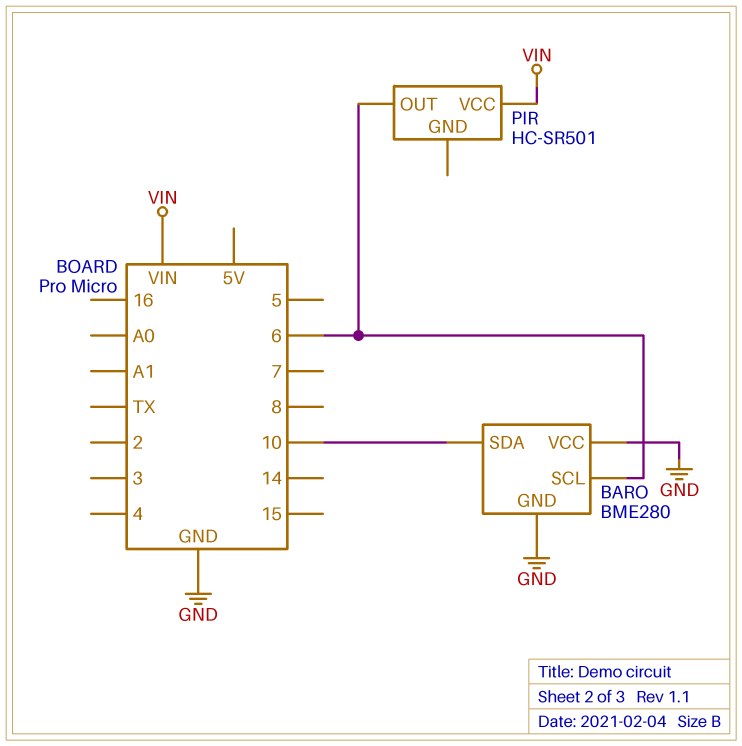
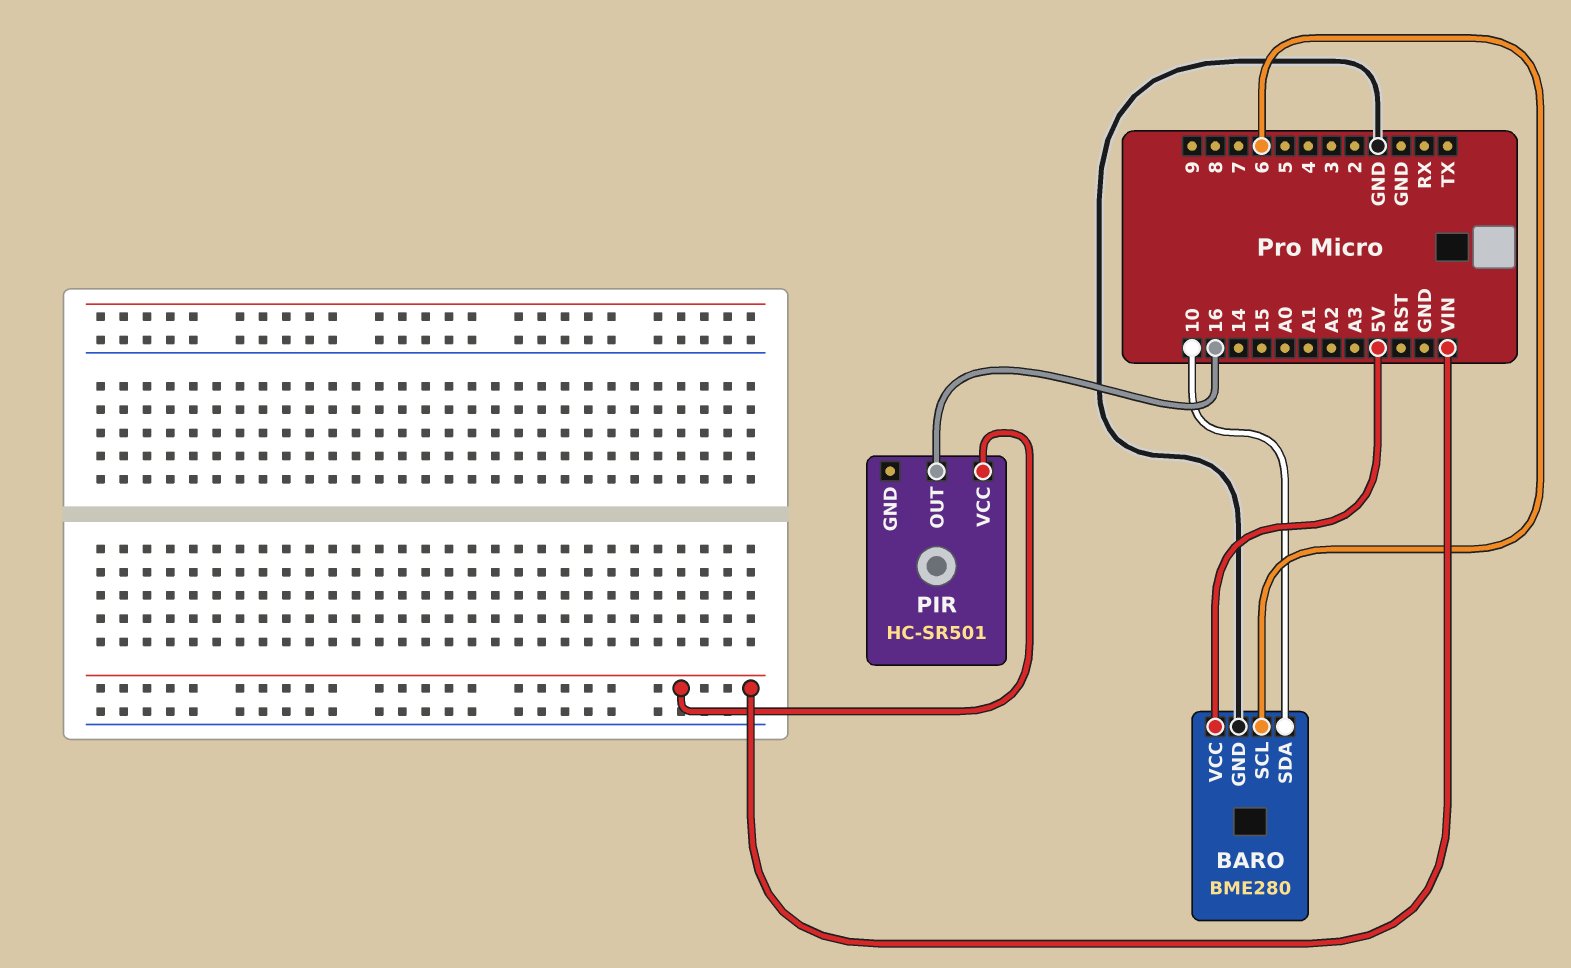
BARO pin VCC: GND -> 5V
PIR pin OUT: 6 -> 16

